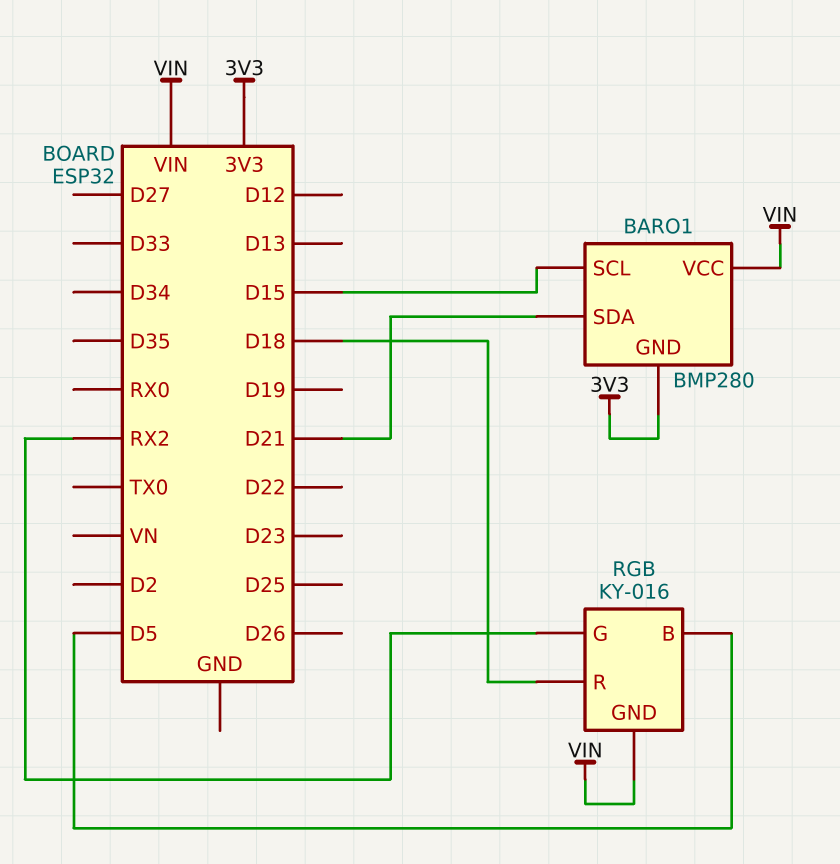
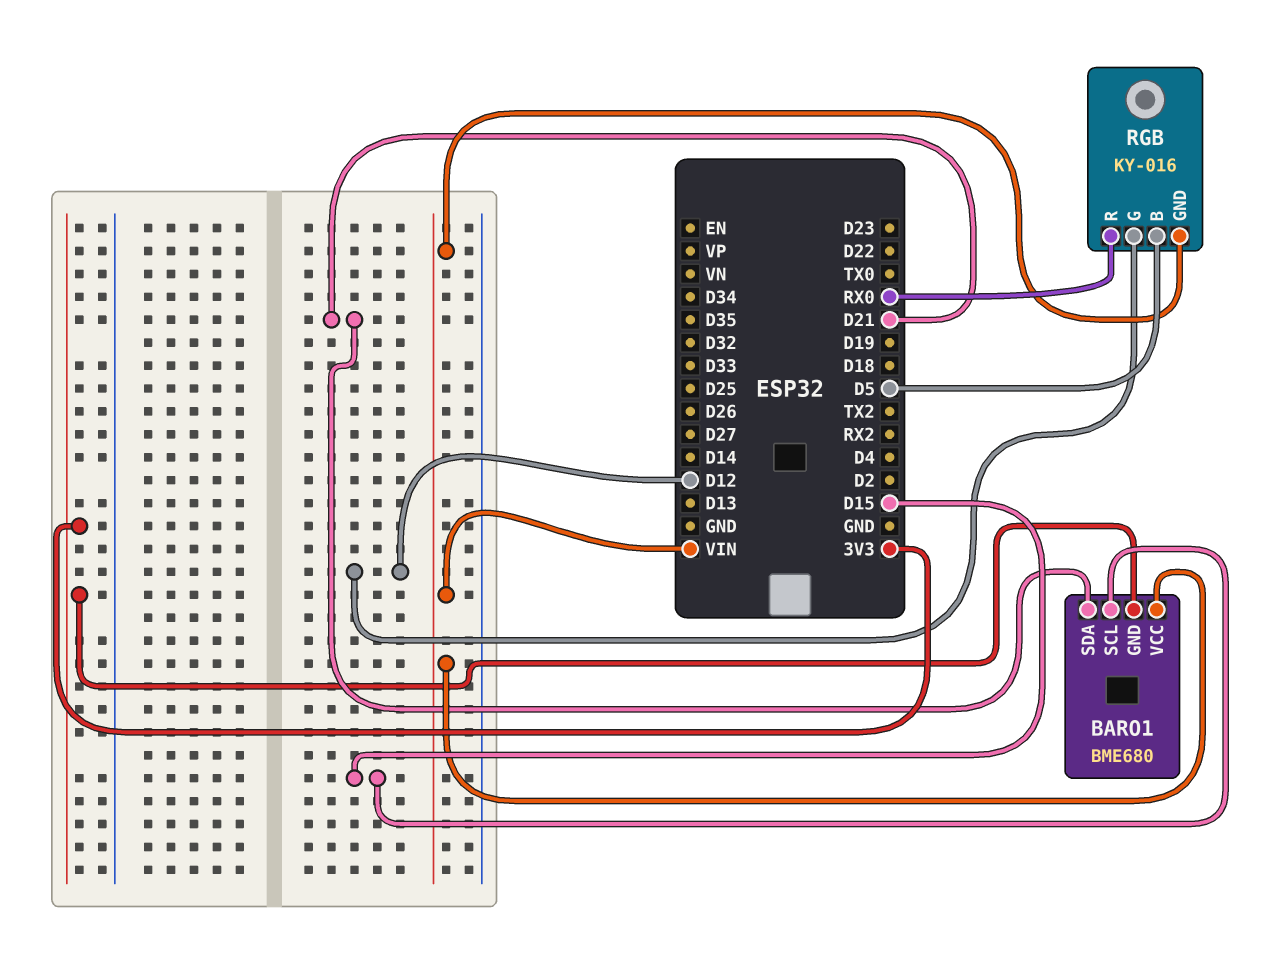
BARO1: BMP280 -> BME680
RGB pin G: RX2 -> D12
RGB pin R: D18 -> RX0

